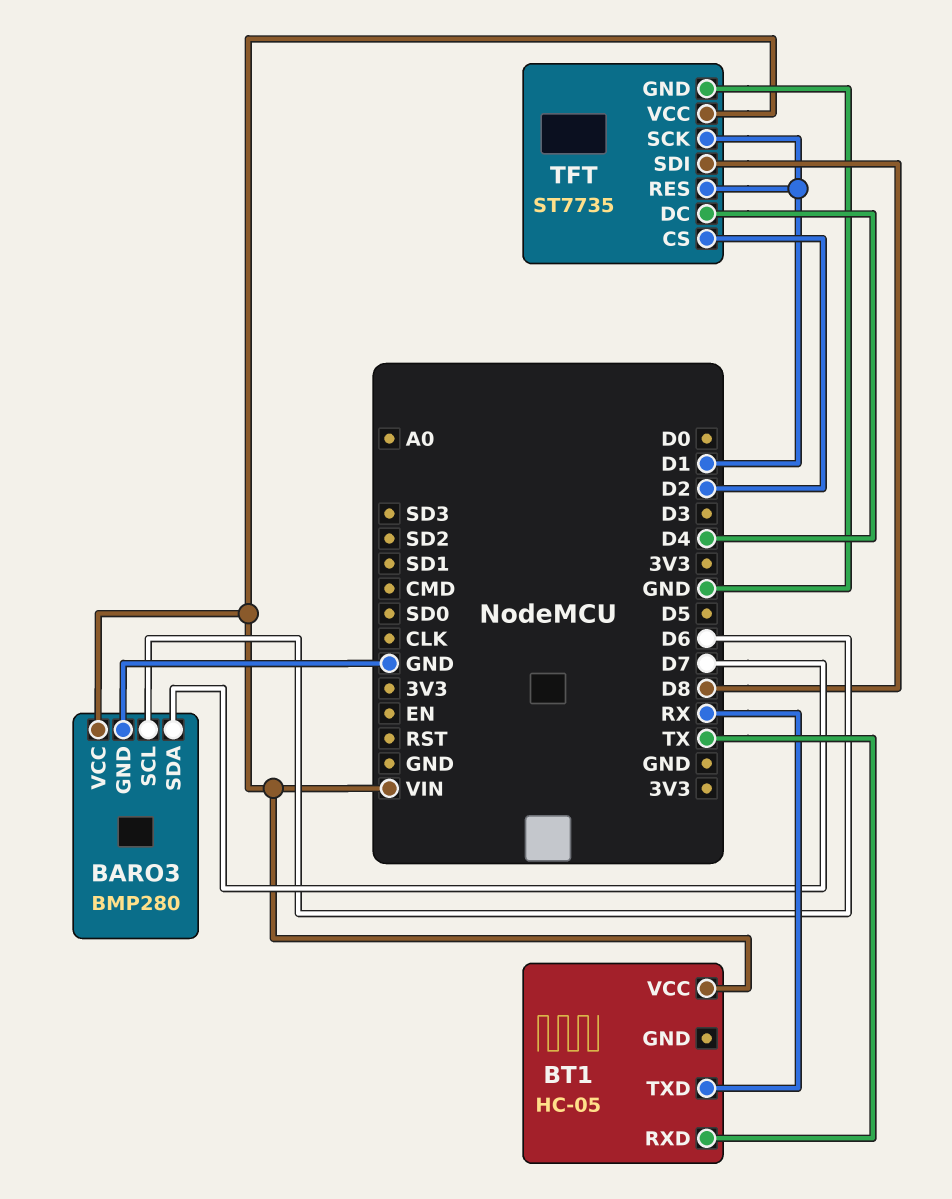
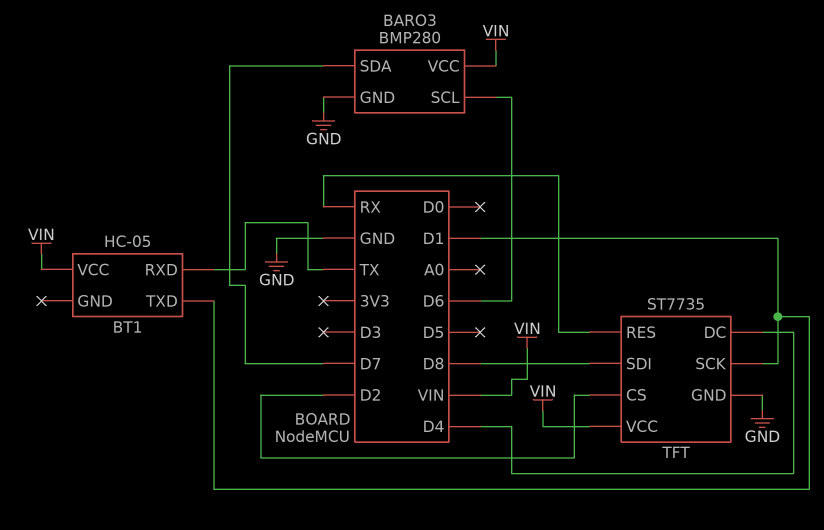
BT1 pin TXD: RX -> D1
TFT pin RES: D1 -> RX

